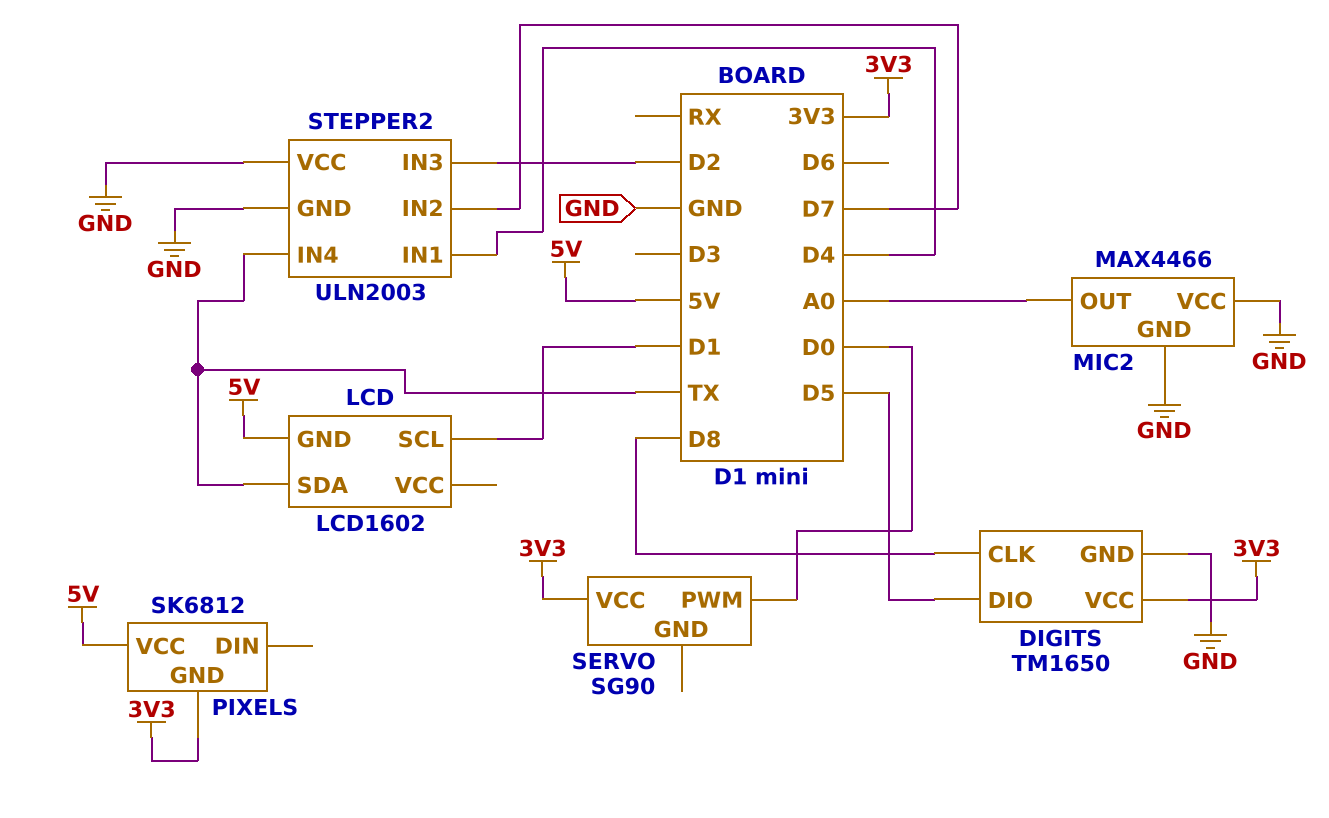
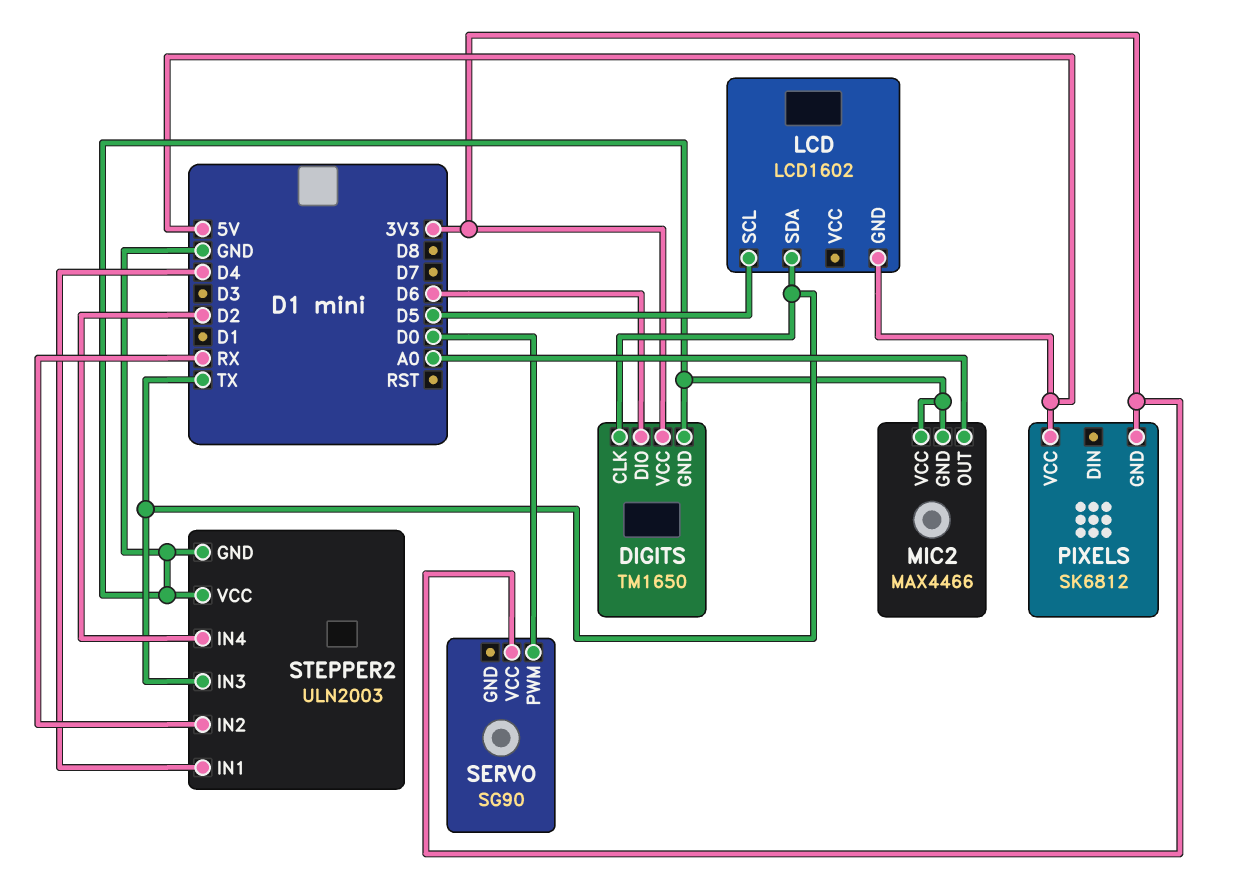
DIGITS pin CLK: D8 -> TX
DIGITS pin DIO: D5 -> D6
LCD pin SCL: D1 -> D5
STEPPER2 pin IN2: D7 -> RX
STEPPER2 pin IN3: D2 -> TX
STEPPER2 pin IN4: TX -> D2

